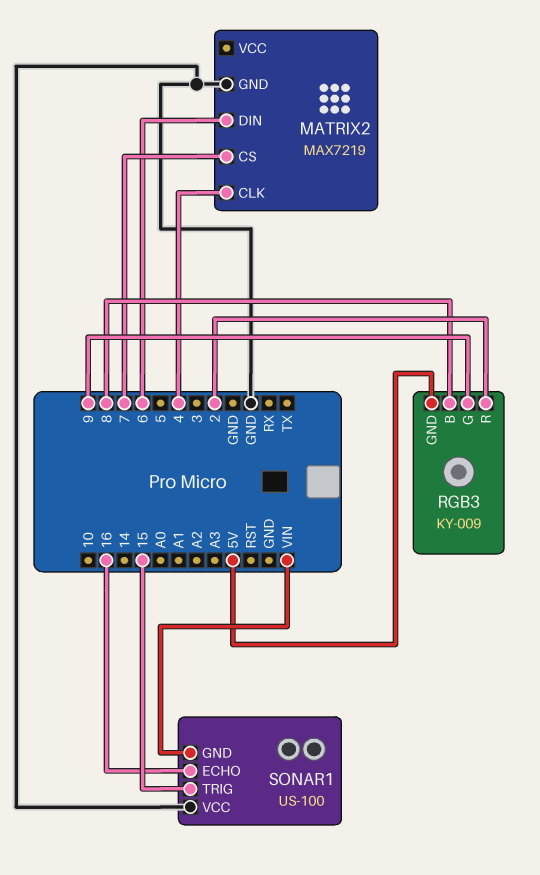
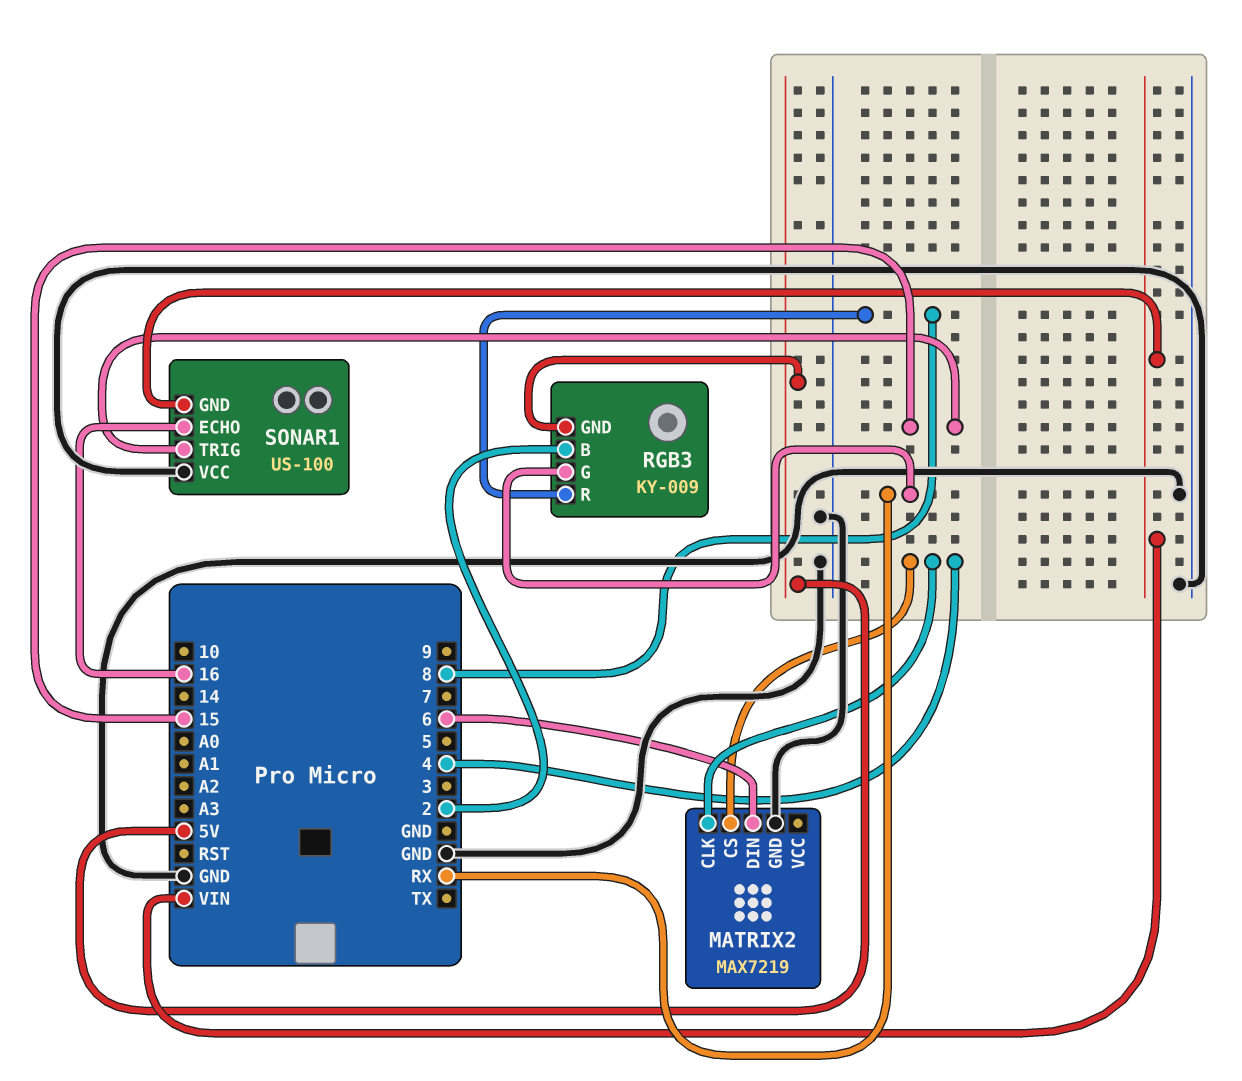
MATRIX2 pin CS: 7 -> 4
RGB3 pin B: 8 -> 2
RGB3 pin G: 9 -> RX
RGB3 pin R: 2 -> 8

